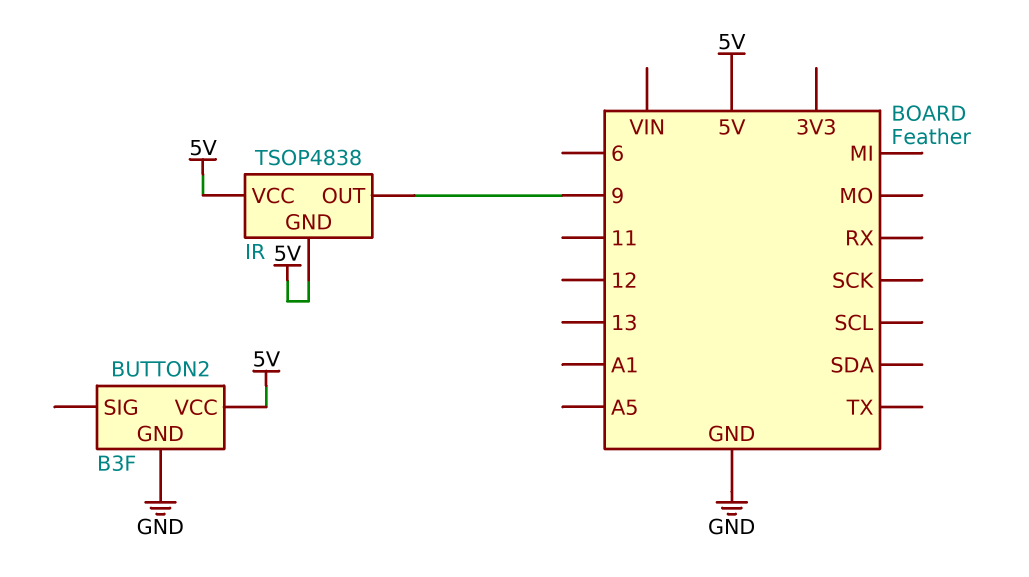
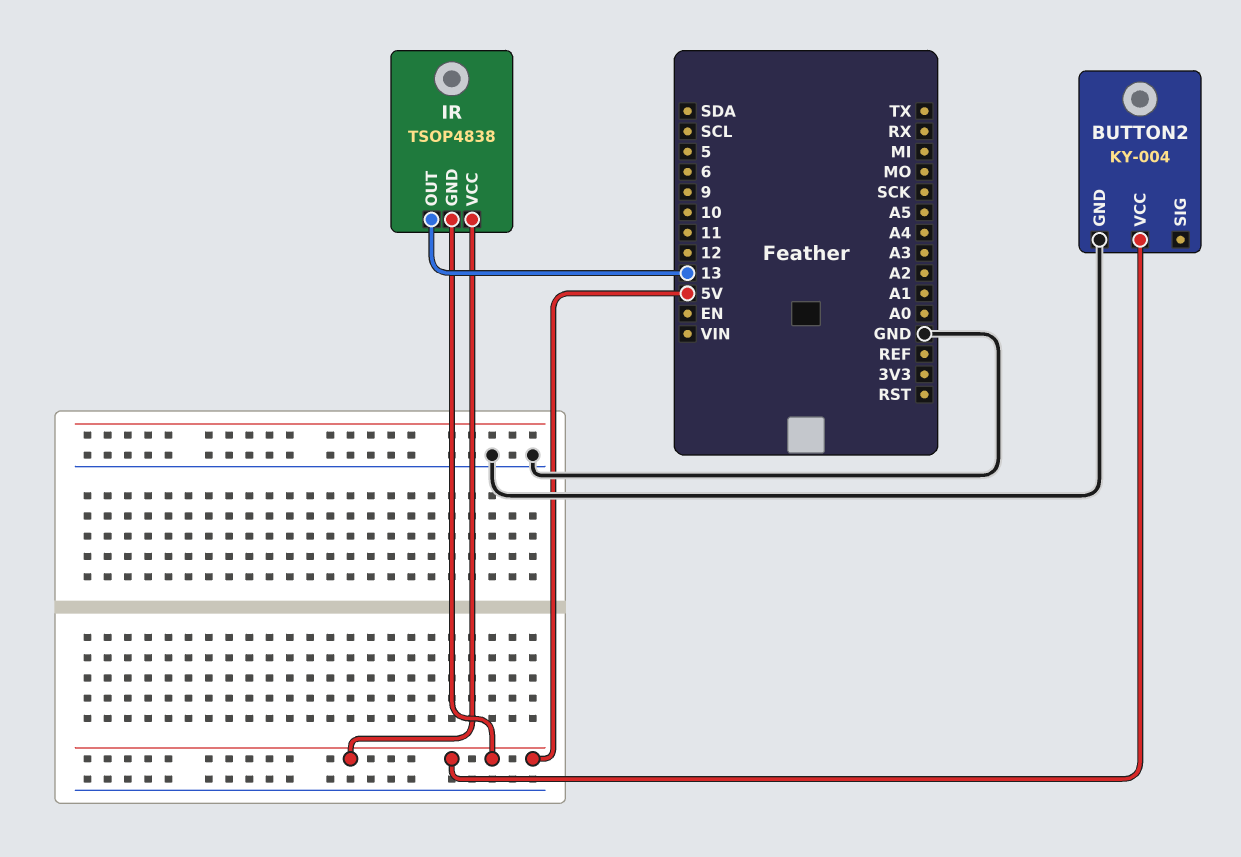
BUTTON2: B3F -> KY-004
IR pin OUT: 9 -> 13

